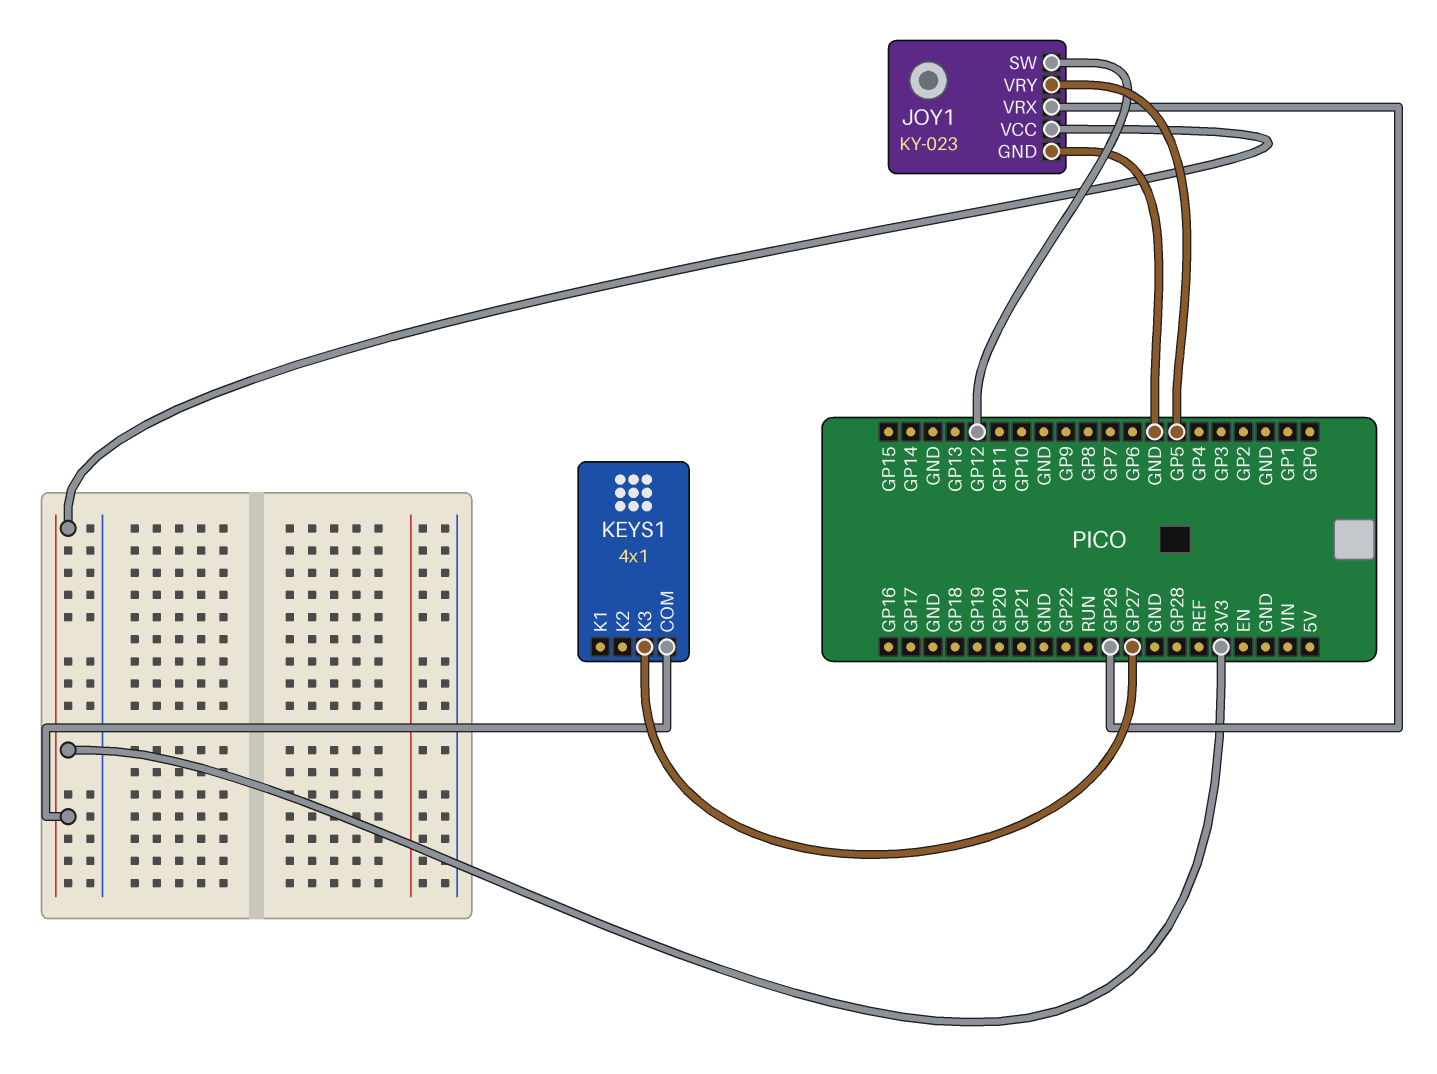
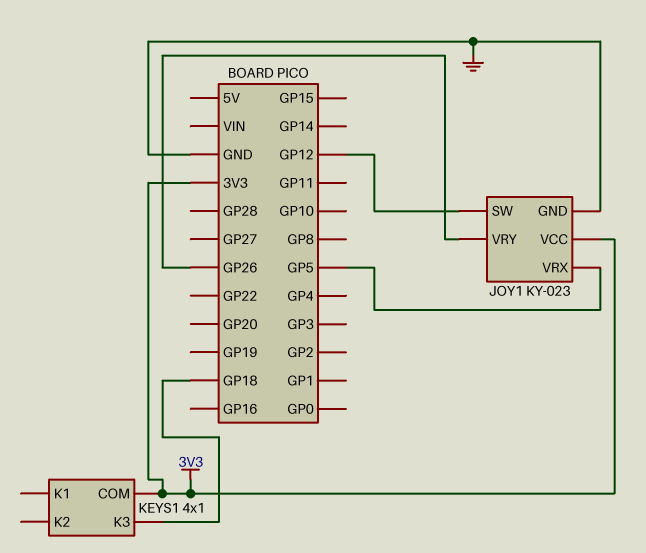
JOY1 pin VRX: GP26 -> GP5
JOY1 pin VRY: GP5 -> GP26
KEYS1 pin K3: GP27 -> GP18

